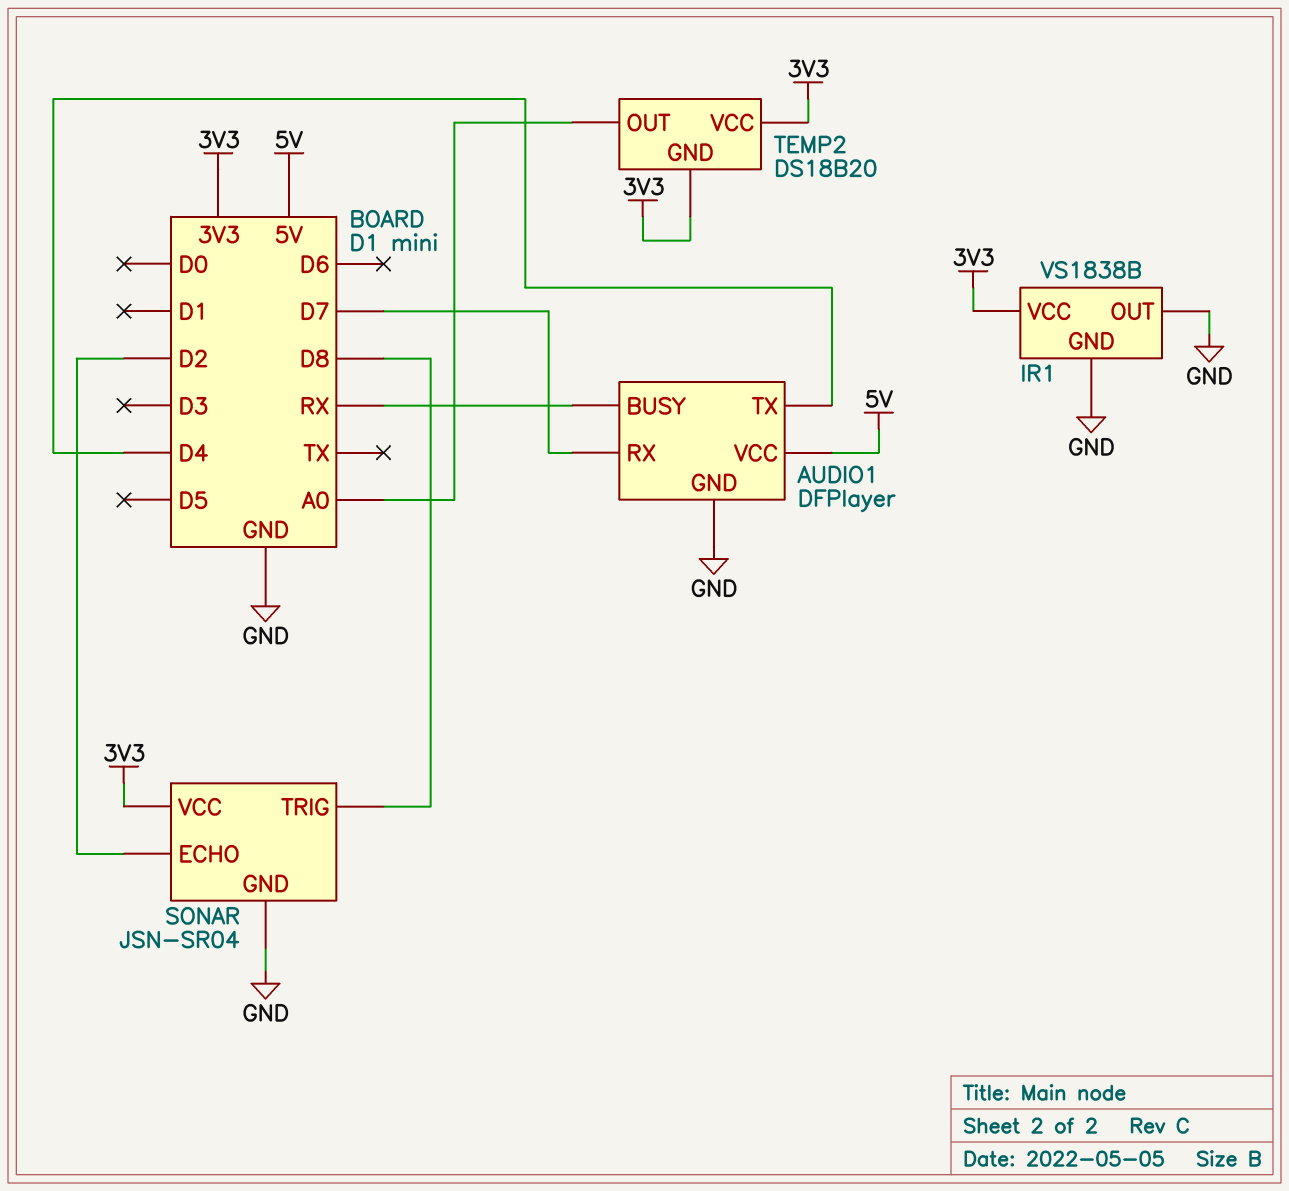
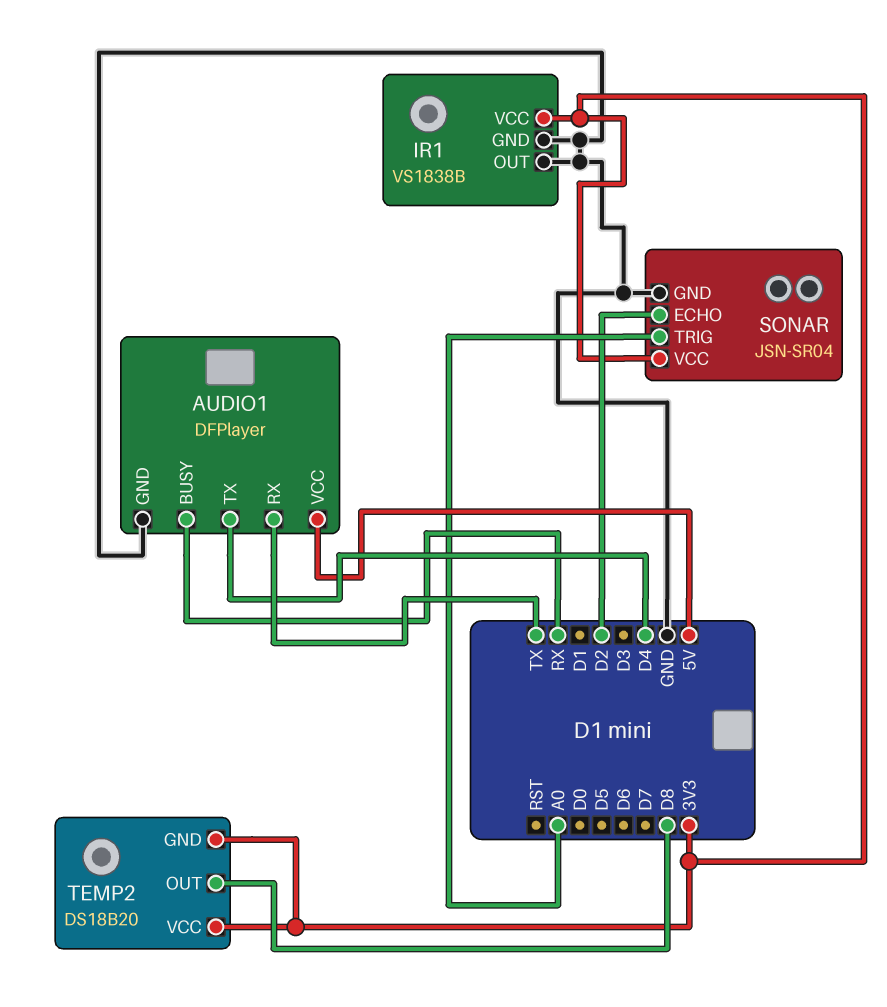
AUDIO1 pin RX: D7 -> TX
SONAR pin TRIG: D8 -> A0
TEMP2 pin OUT: A0 -> D8

